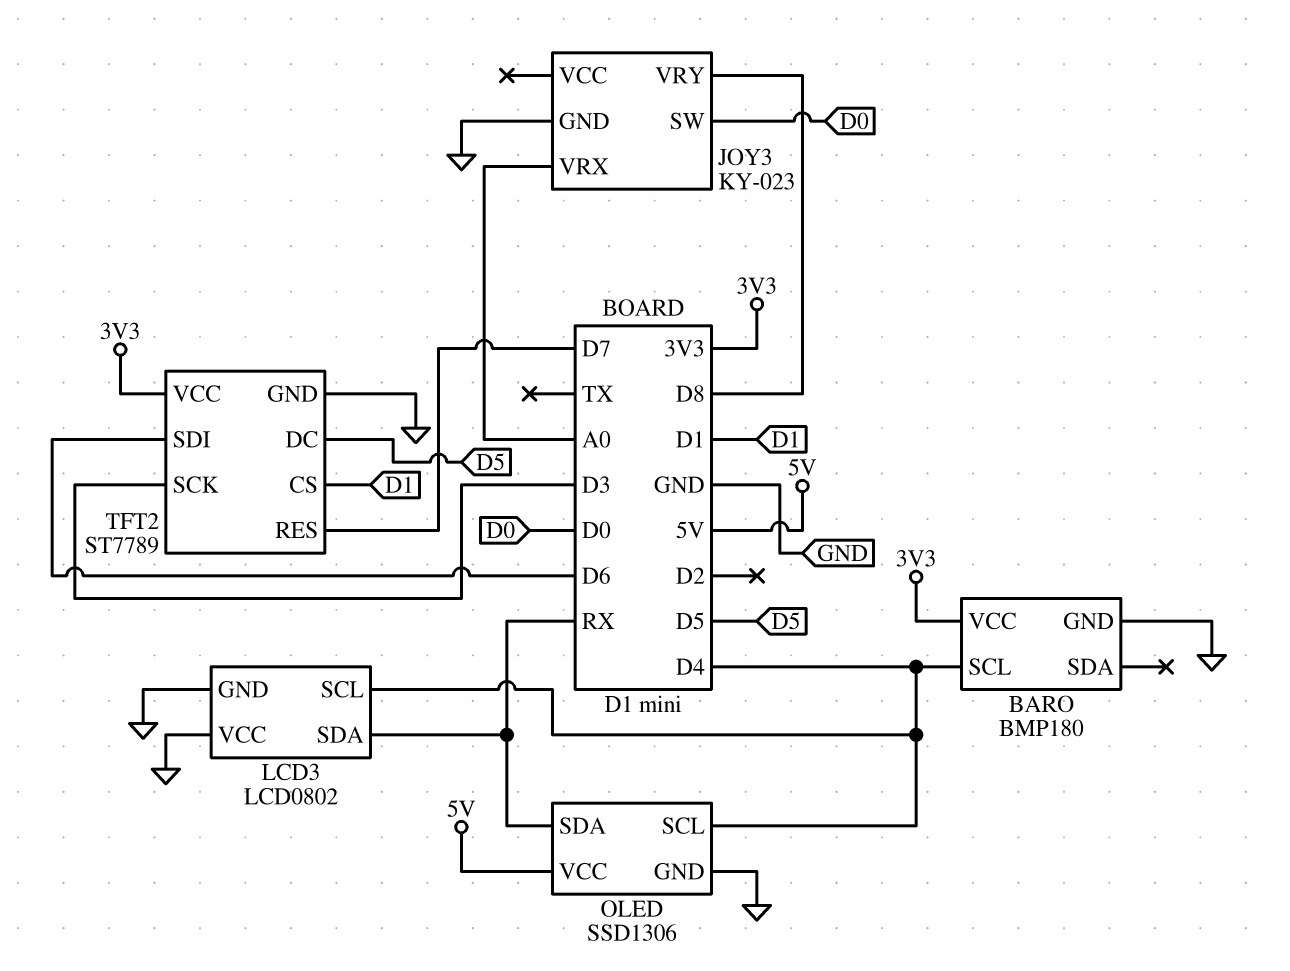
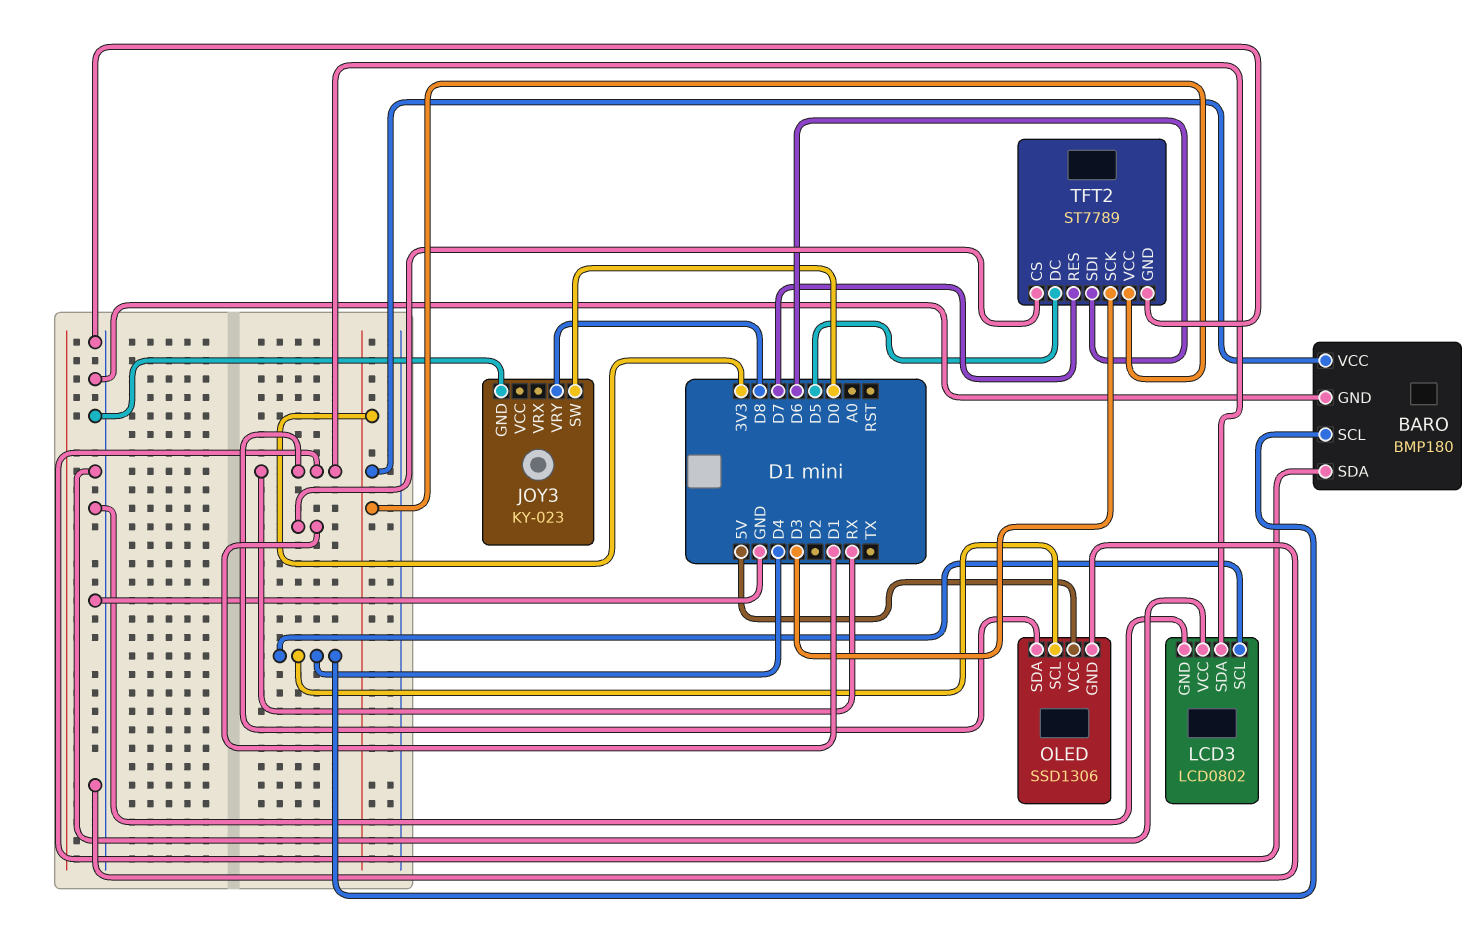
BARO pin SDA: none -> RX
JOY3 pin VRX: A0 -> none

